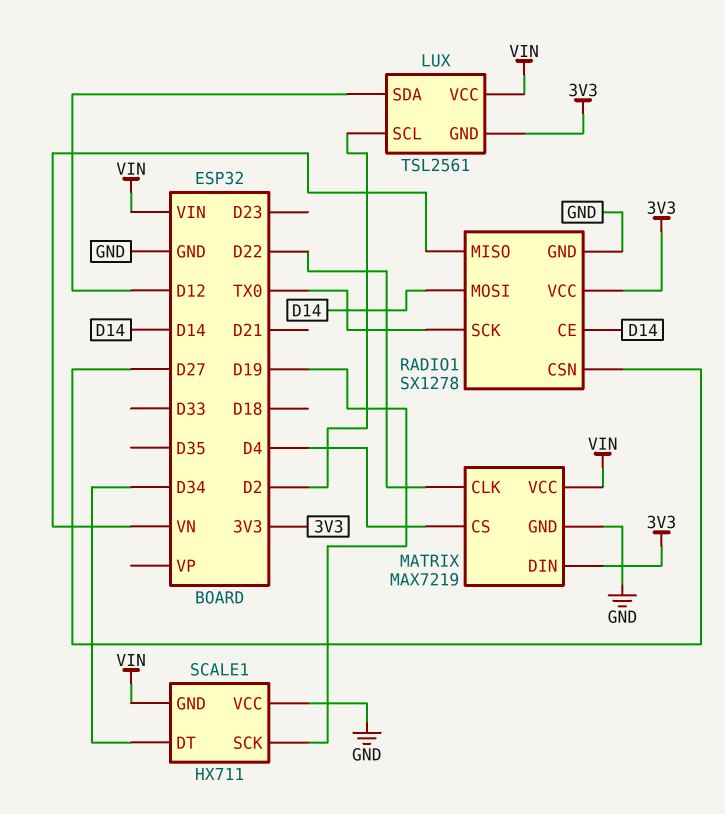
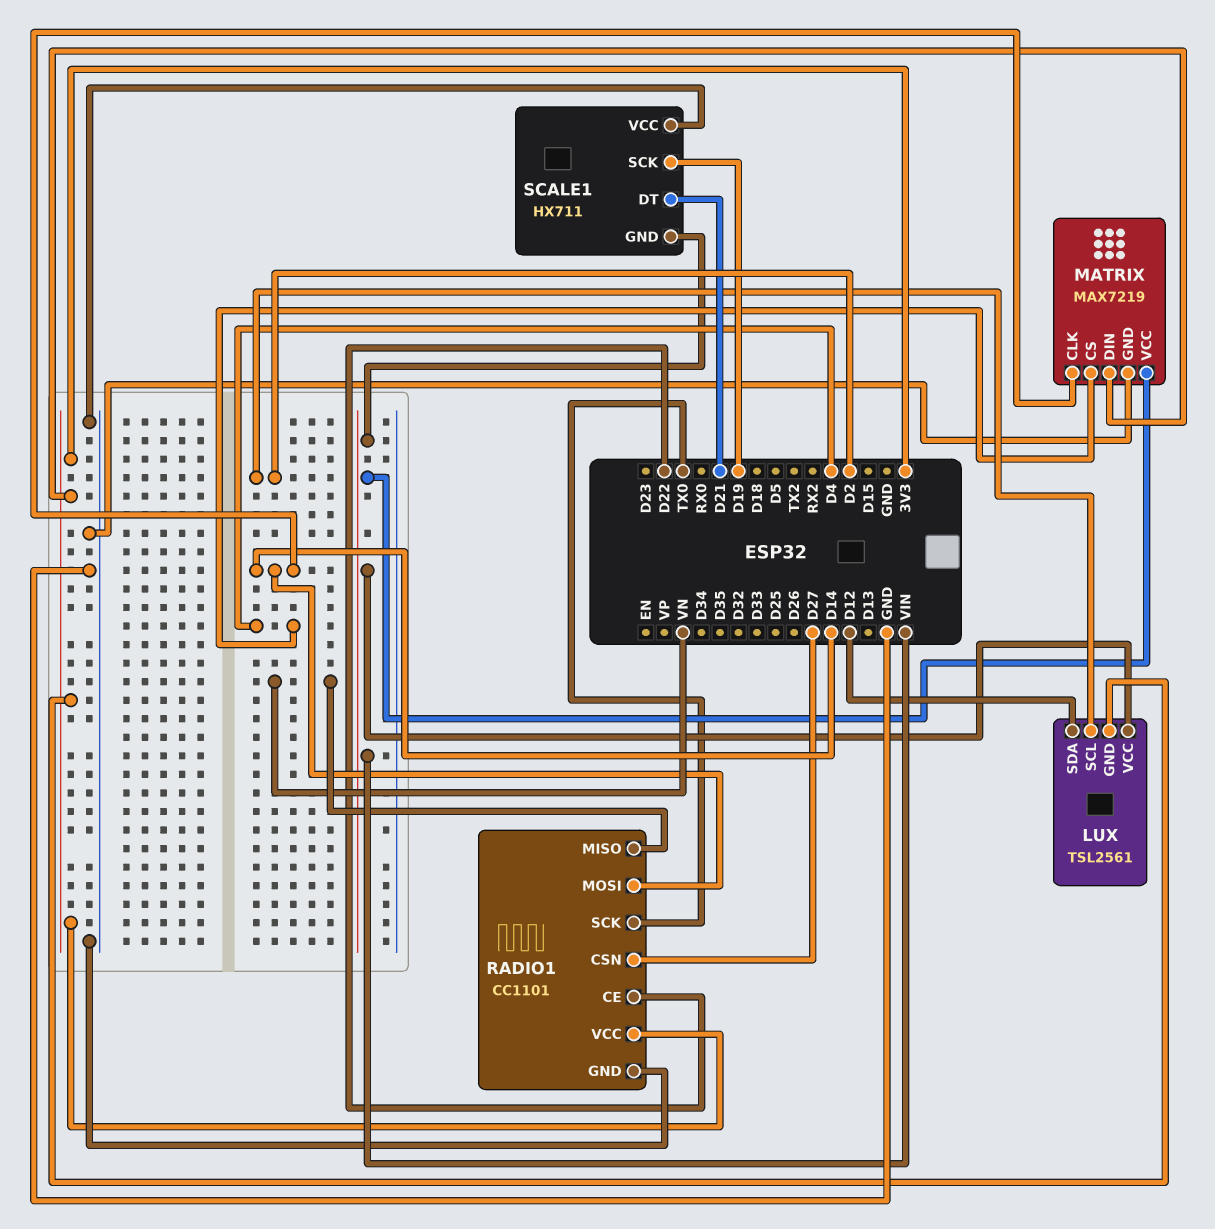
MATRIX pin CLK: D22 -> D14
RADIO1: SX1278 -> CC1101
RADIO1 pin CE: D14 -> D22
SCALE1 pin DT: D34 -> D21

